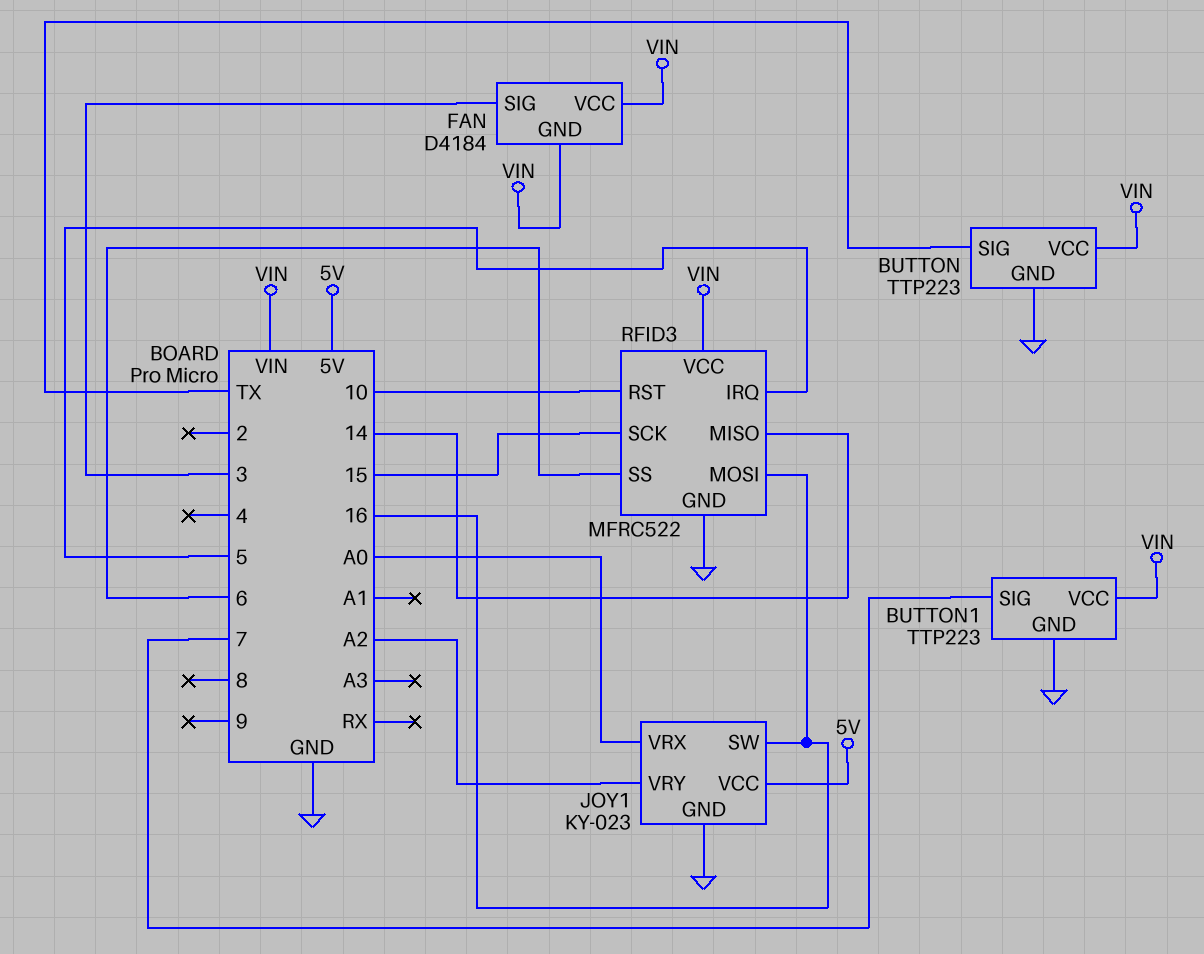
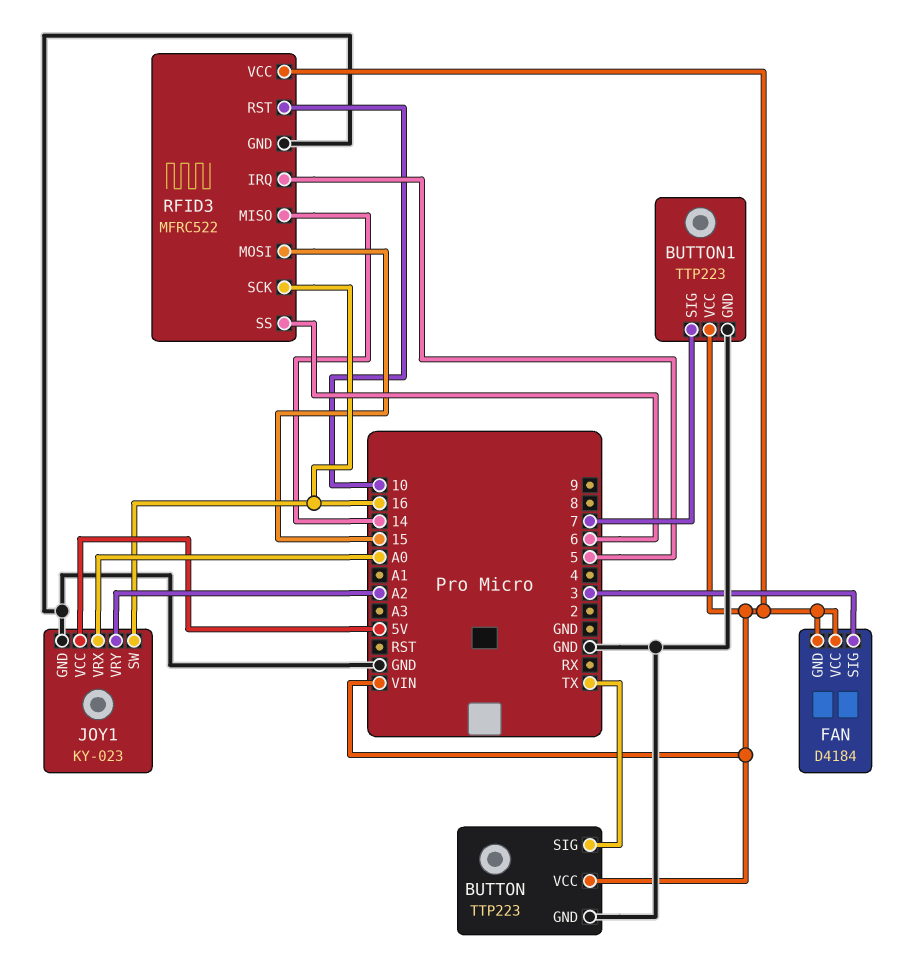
RFID3 pin MOSI: 16 -> 15
RFID3 pin SCK: 15 -> 16

